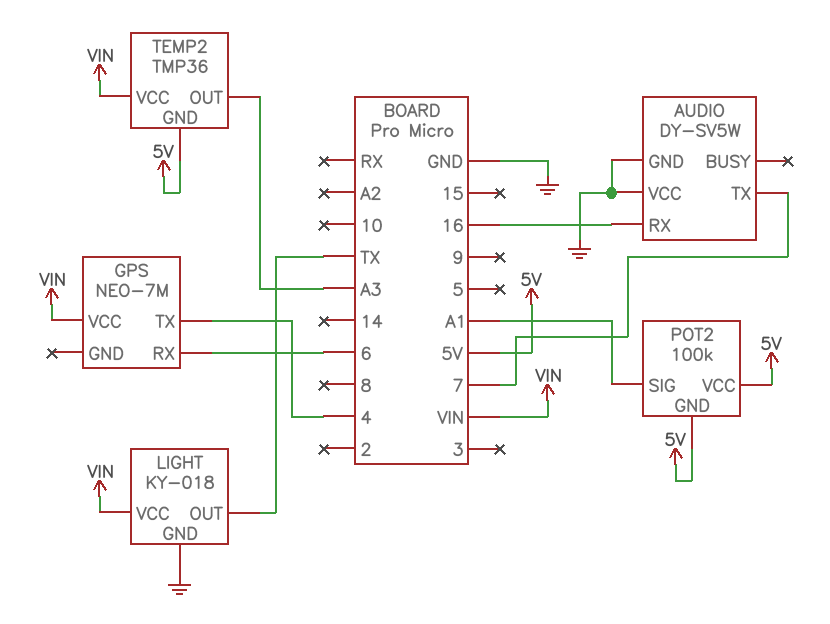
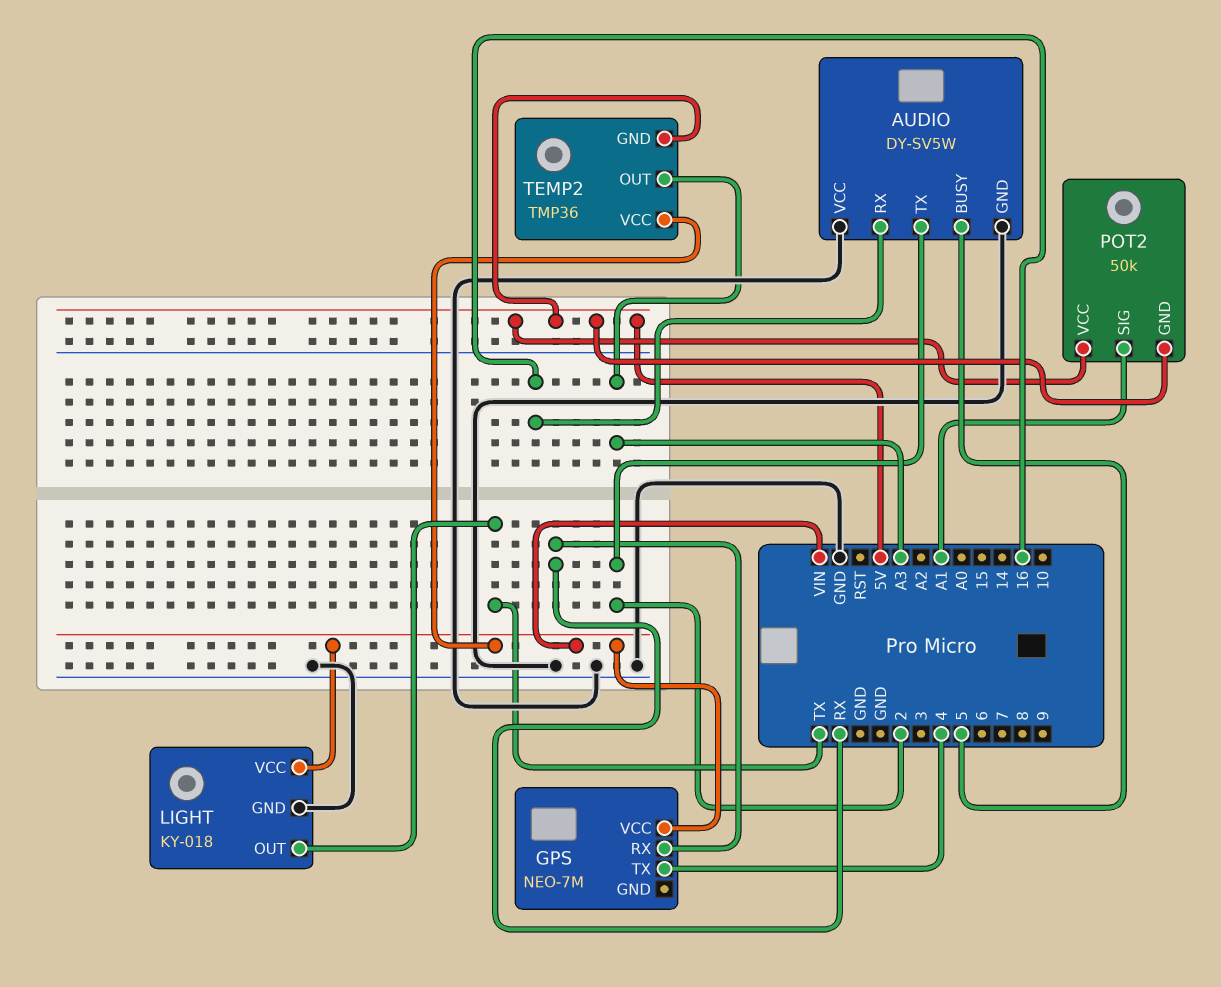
AUDIO pin BUSY: none -> 5
AUDIO pin TX: 7 -> 2
GPS pin RX: 6 -> RX
POT2: 100k -> 50k

